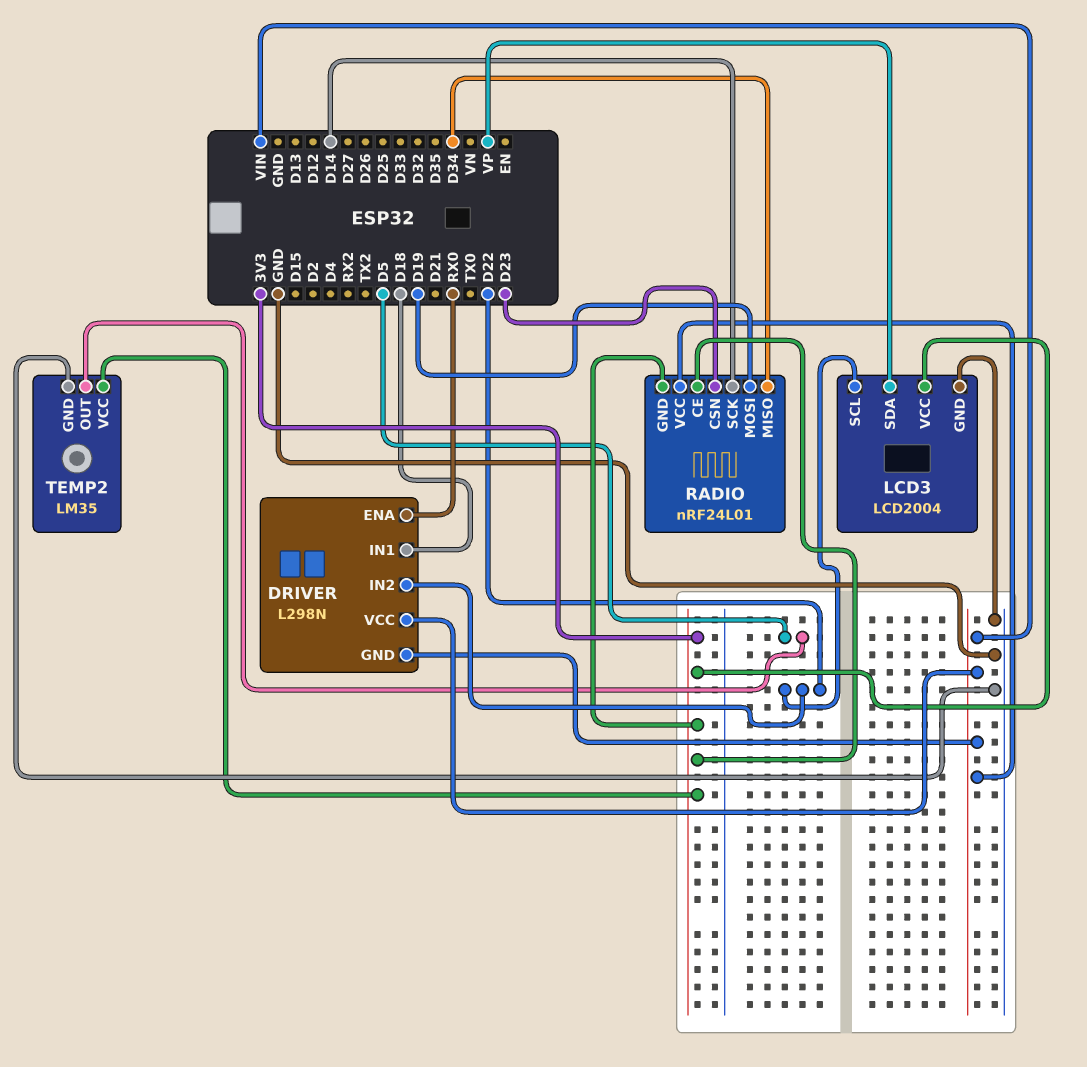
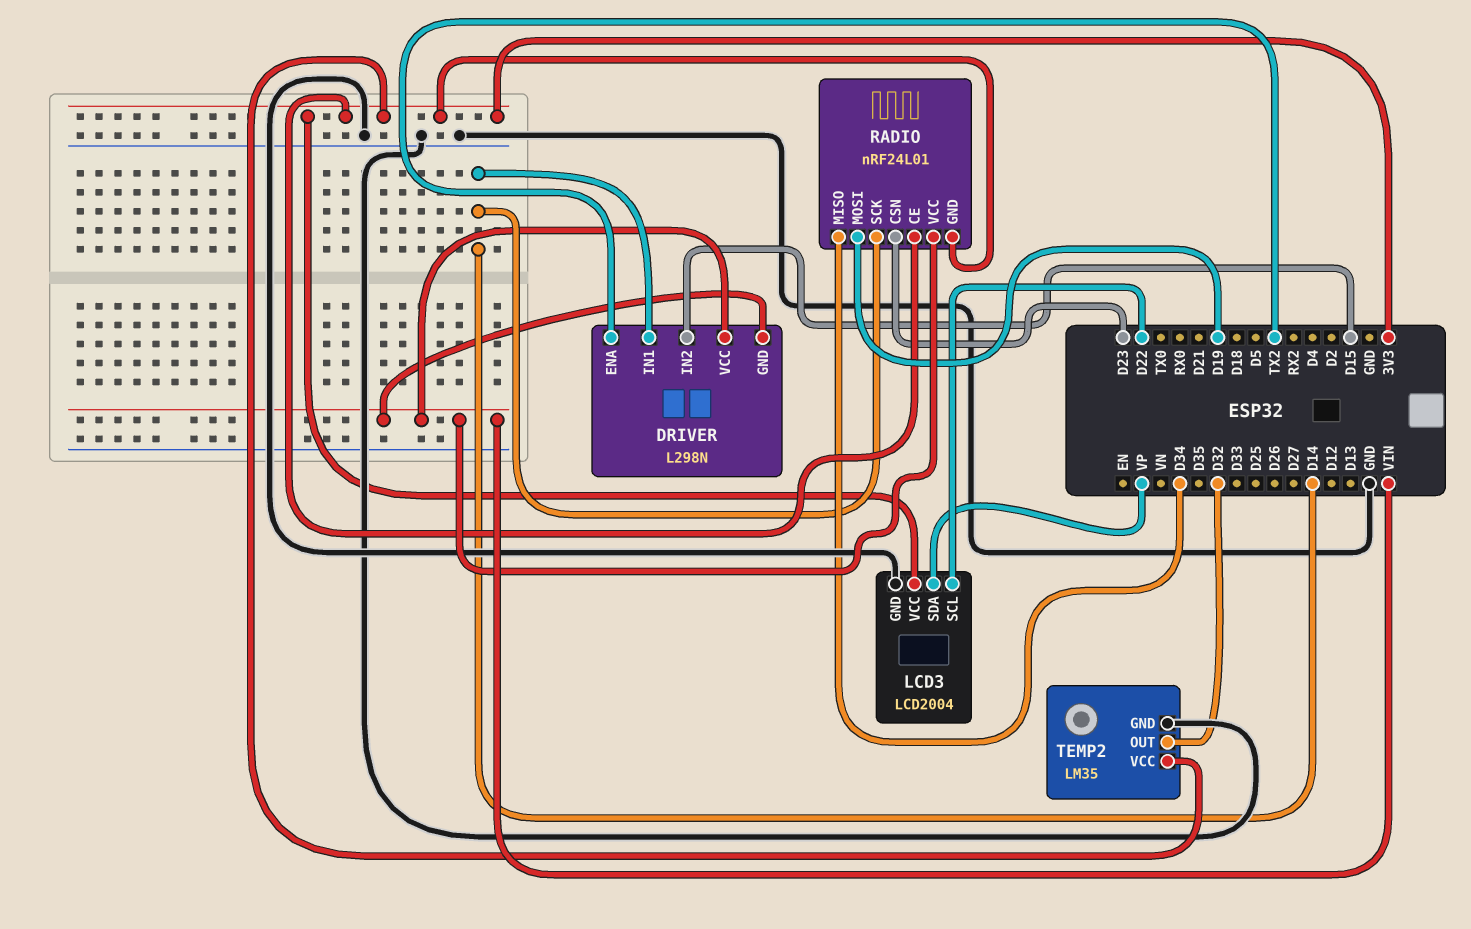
DRIVER pin ENA: RX0 -> TX2
DRIVER pin IN1: D18 -> D14
DRIVER pin IN2: D22 -> D15
TEMP2 pin OUT: D5 -> D32

